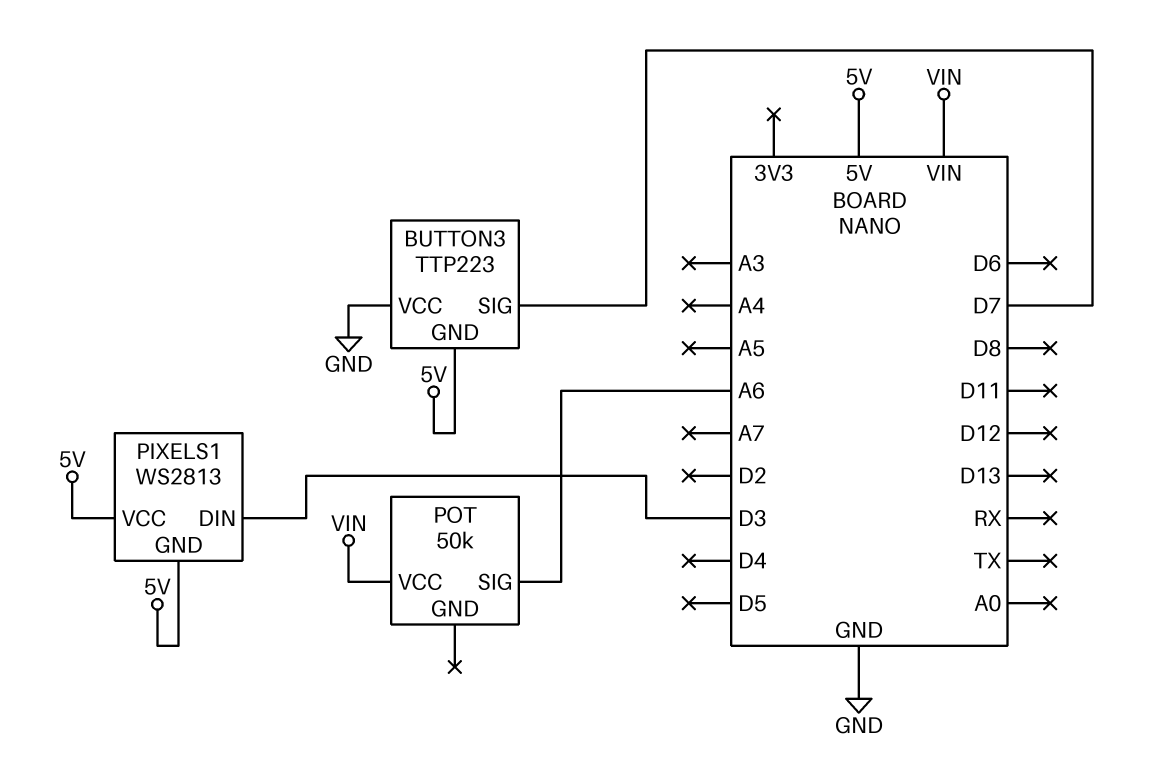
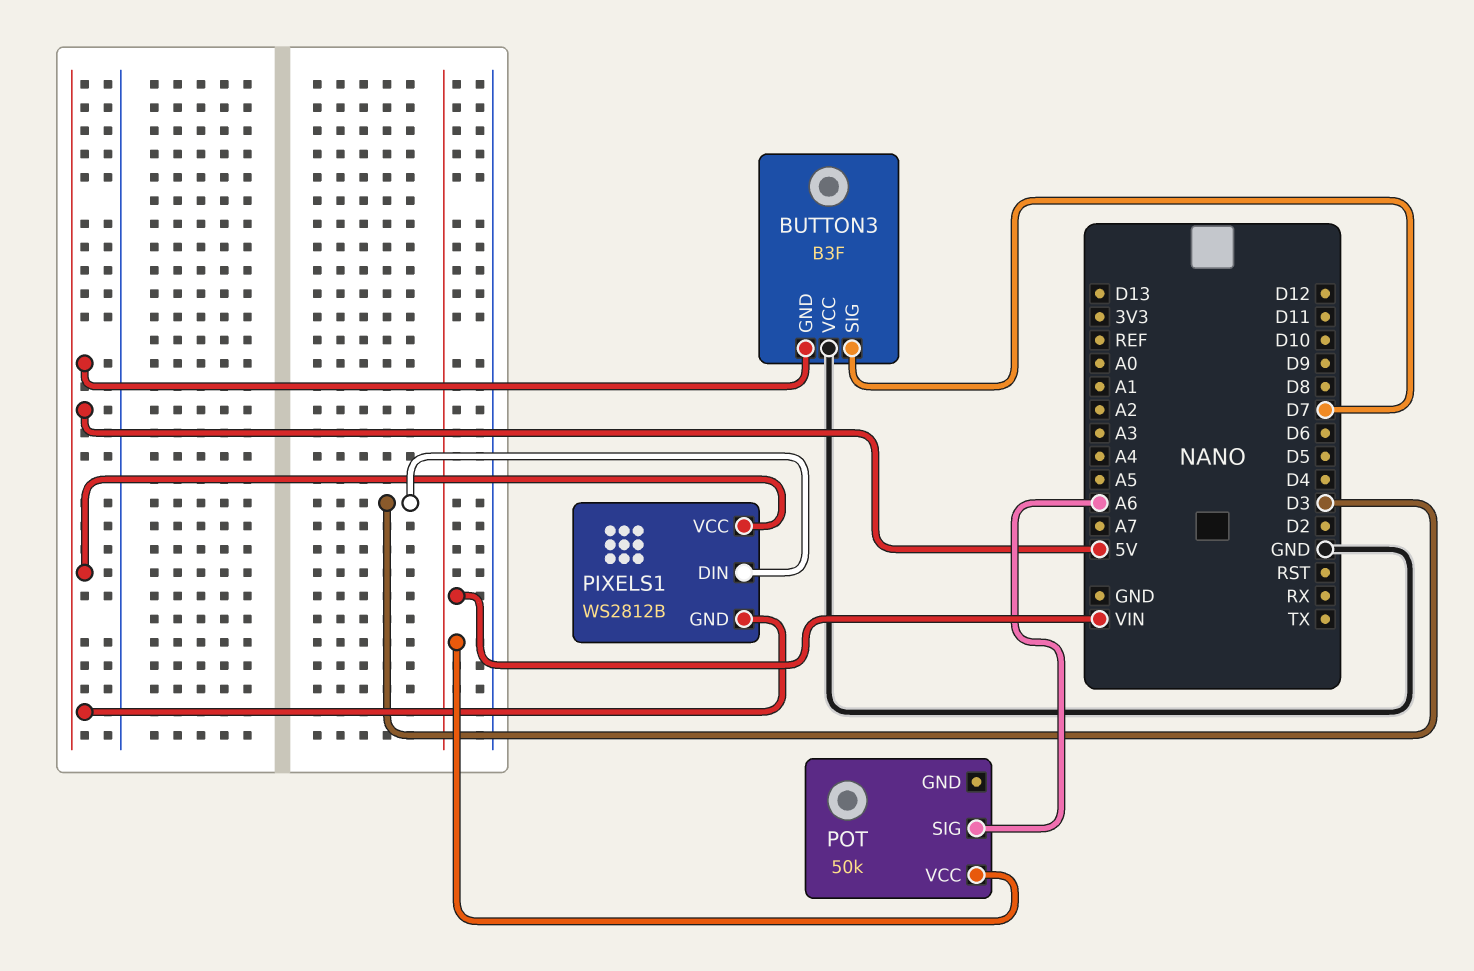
BUTTON3: TTP223 -> B3F
PIXELS1: WS2813 -> WS2812B

